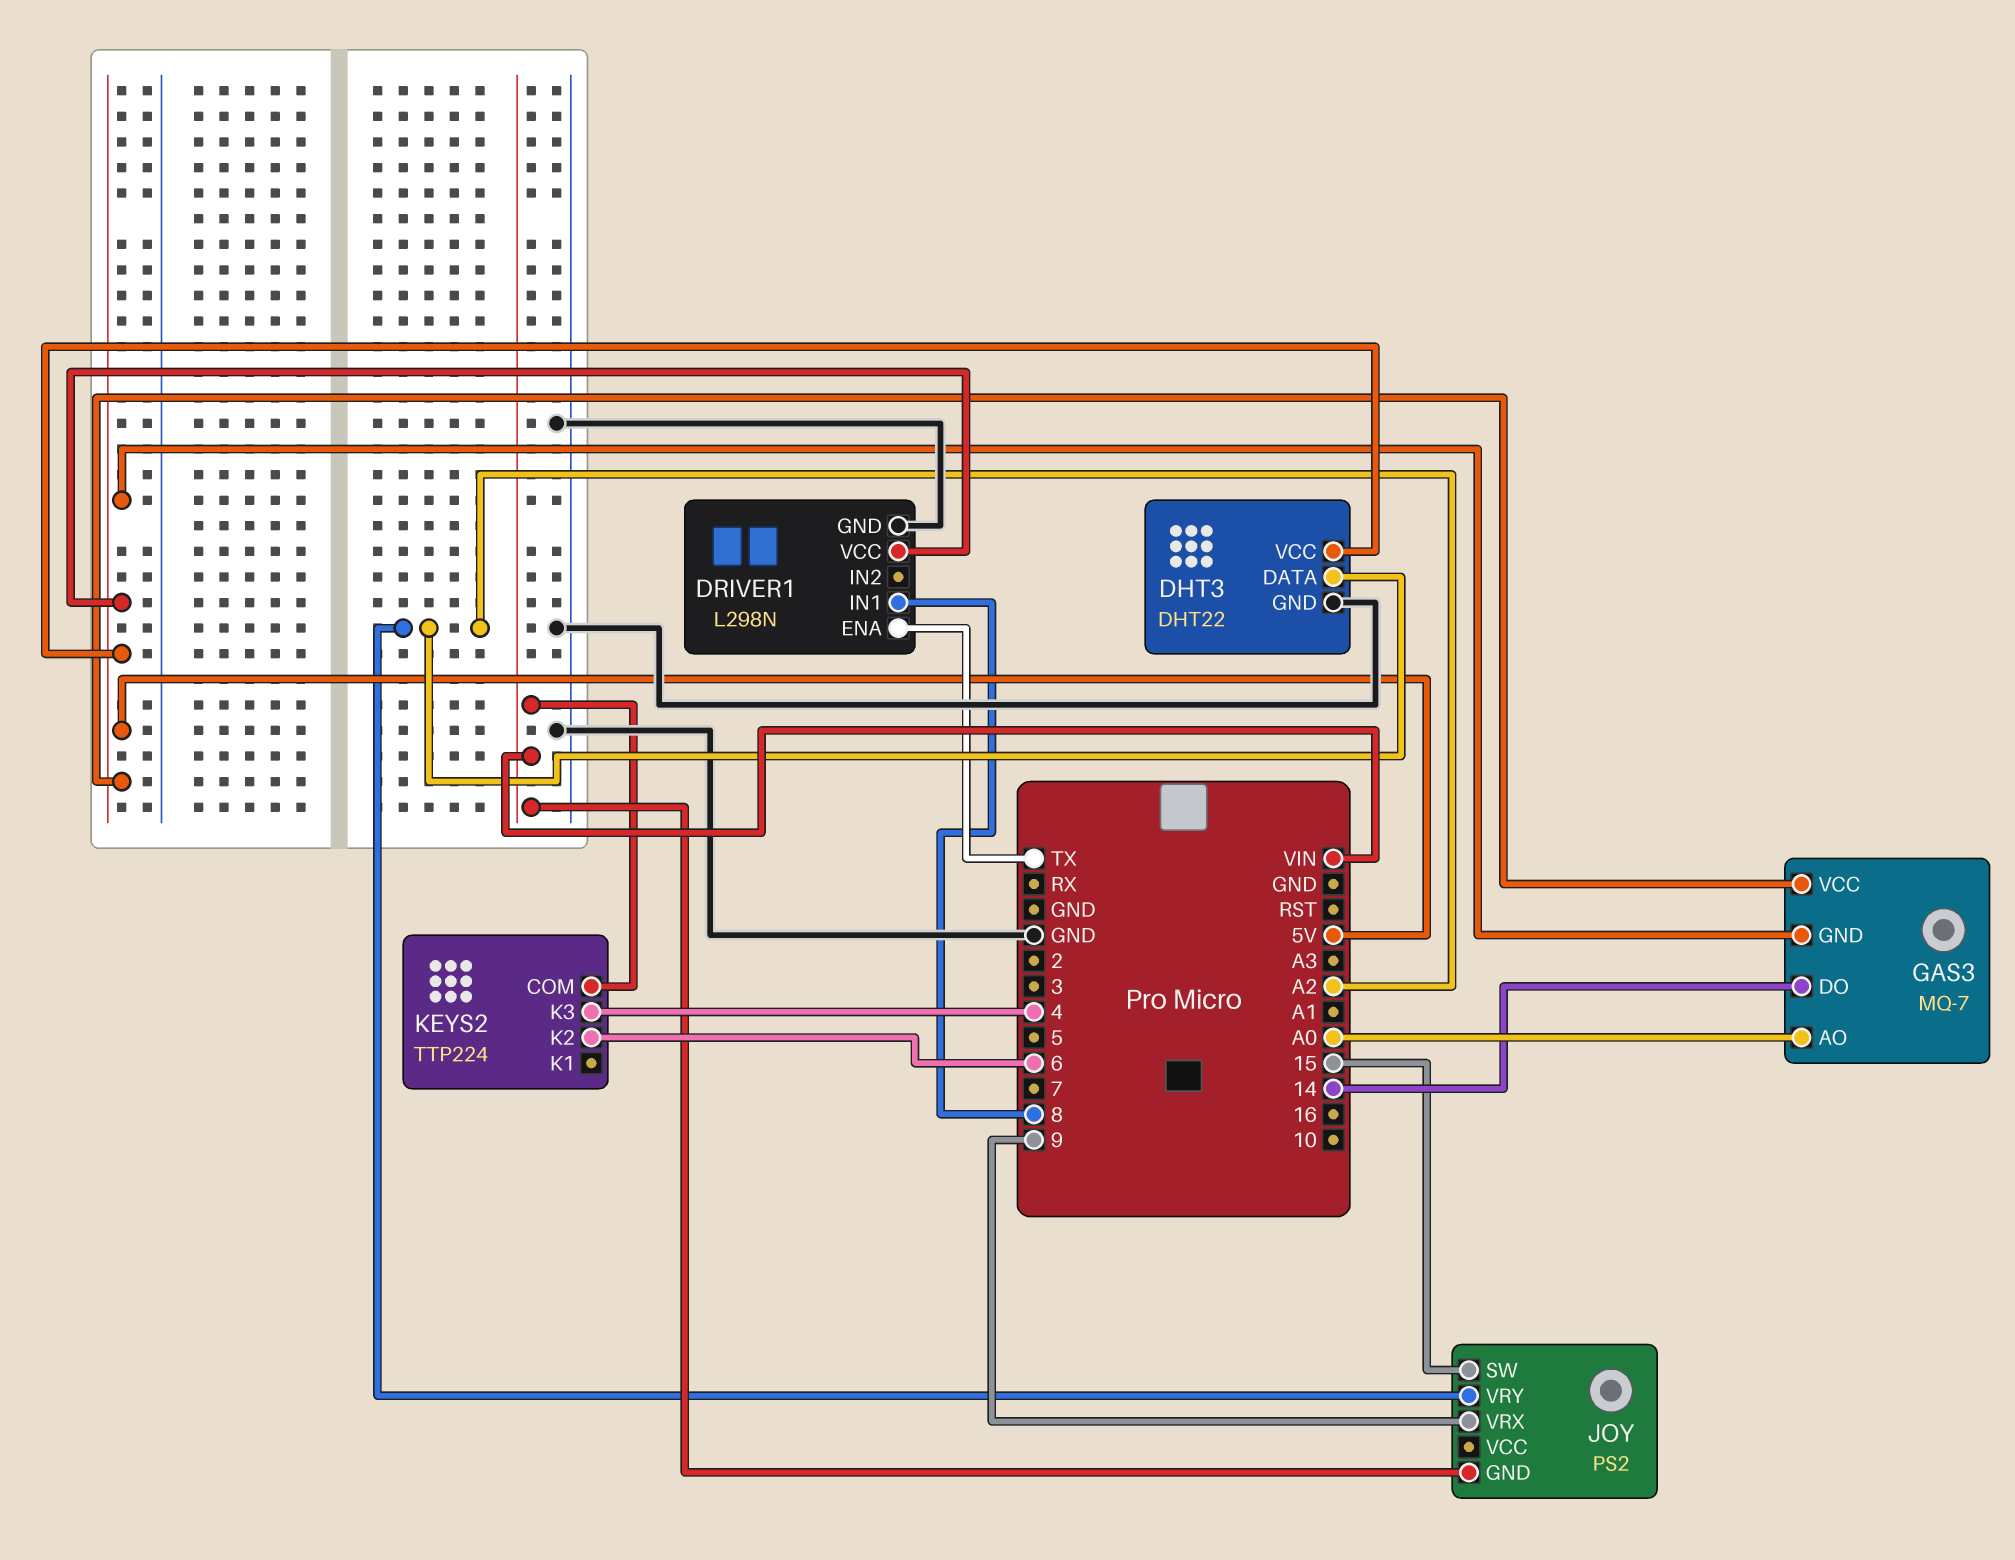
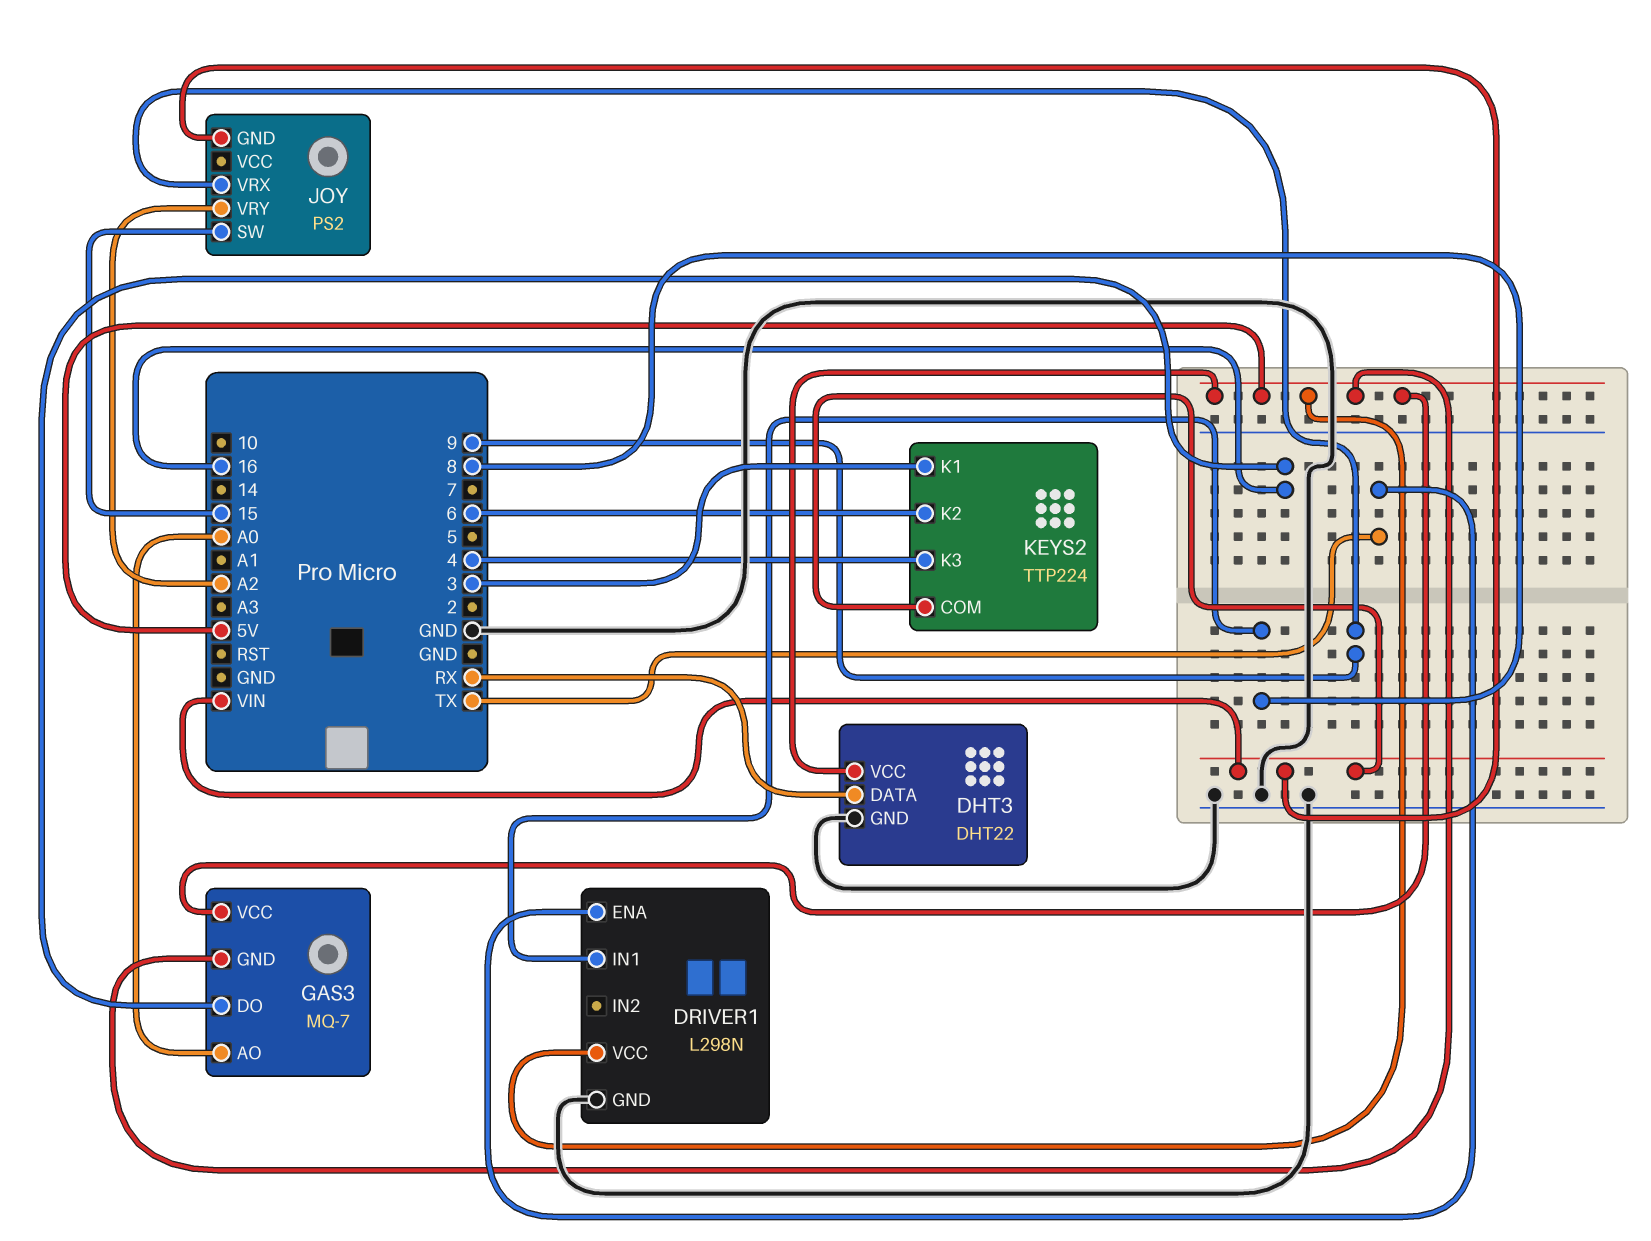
DHT3 pin DATA: A2 -> RX
GAS3 pin DO: 14 -> 16
KEYS2 pin K1: none -> 3

